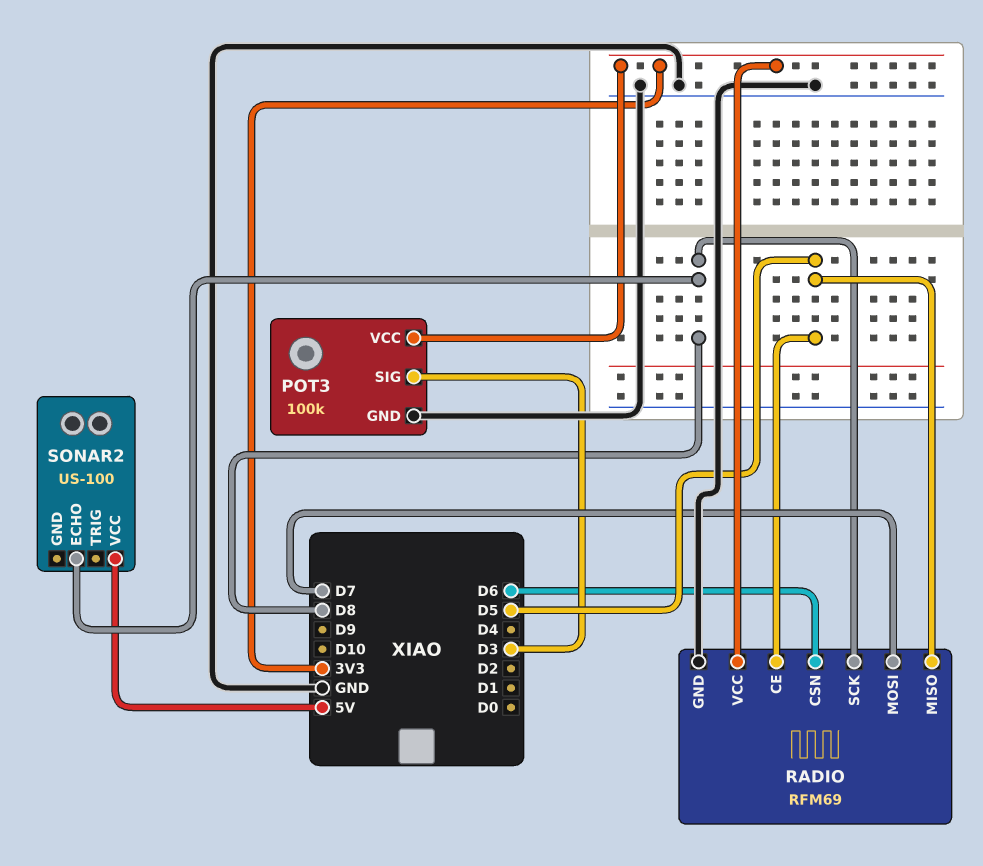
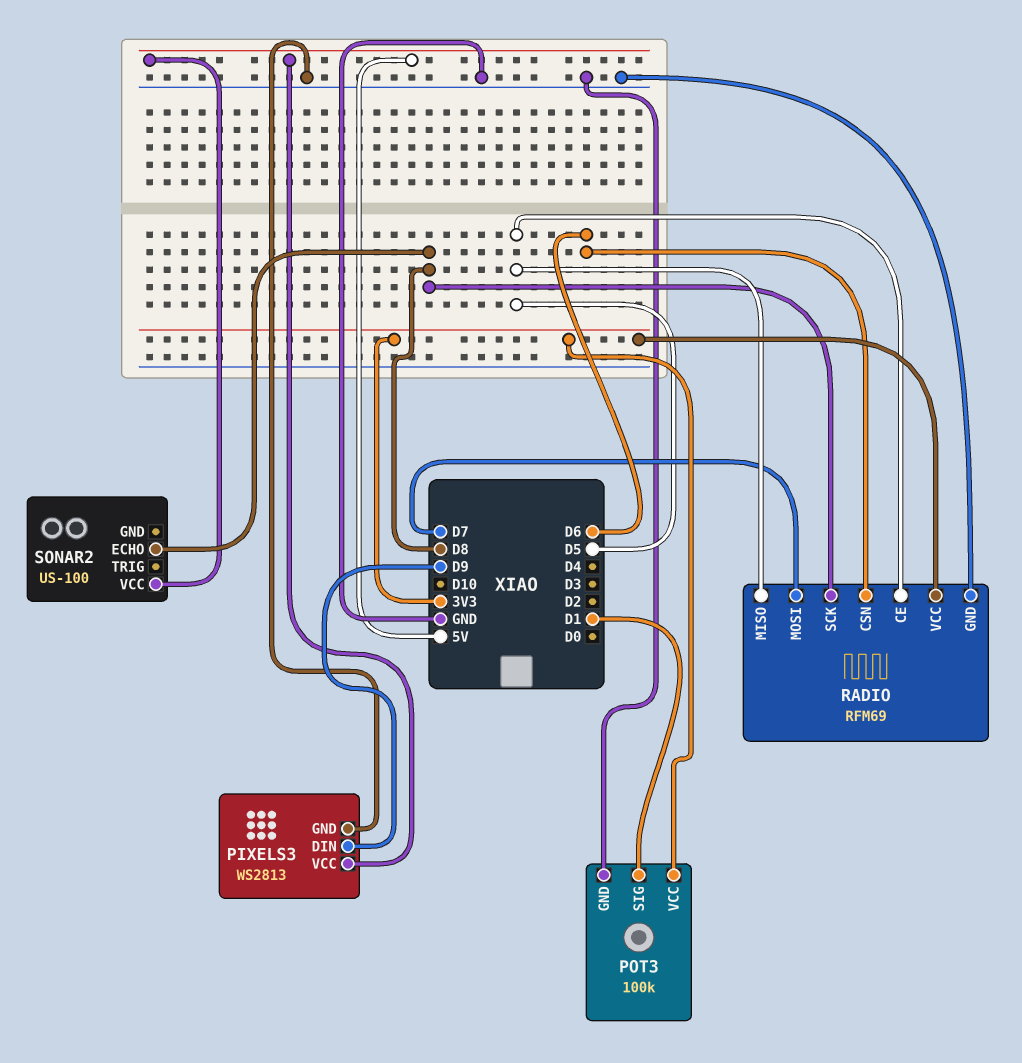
PIXELS3: none -> WS2813
PIXELS3 pin DIN: none -> D9
PIXELS3 pin GND: none -> GND
PIXELS3 pin VCC: none -> 5V
POT3 pin SIG: D3 -> D1

